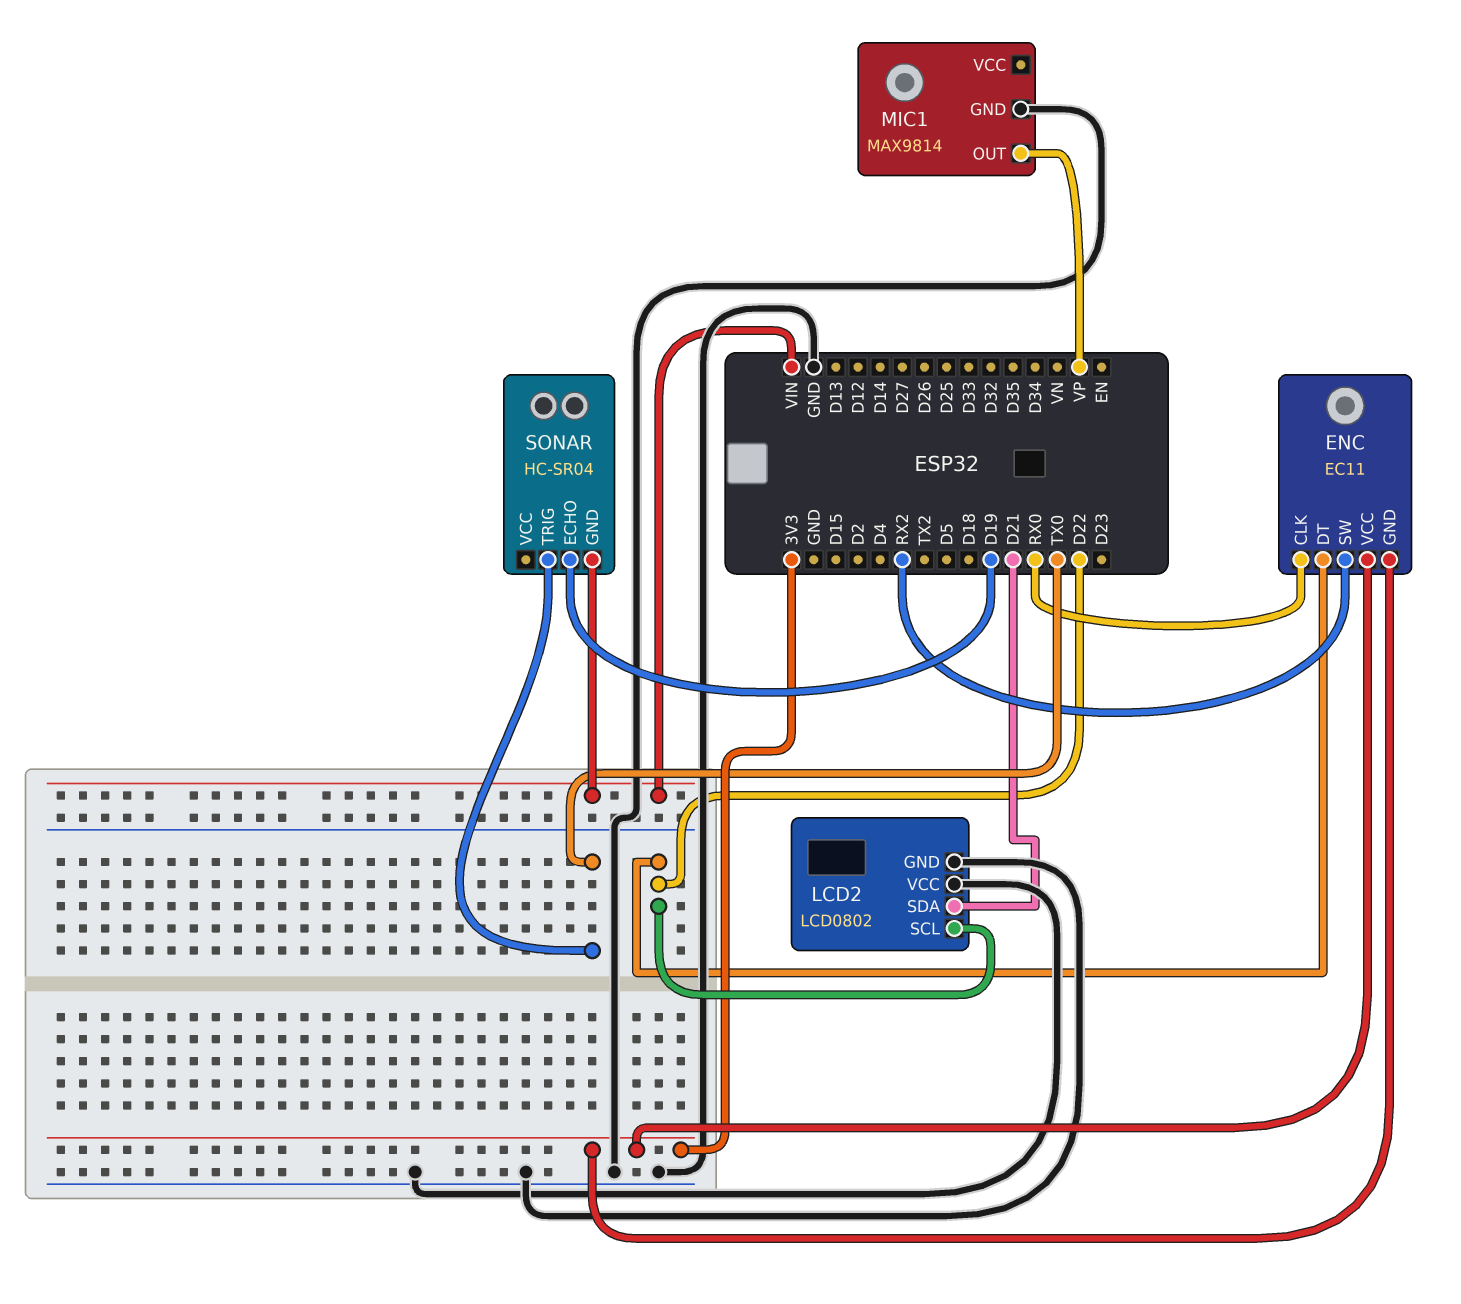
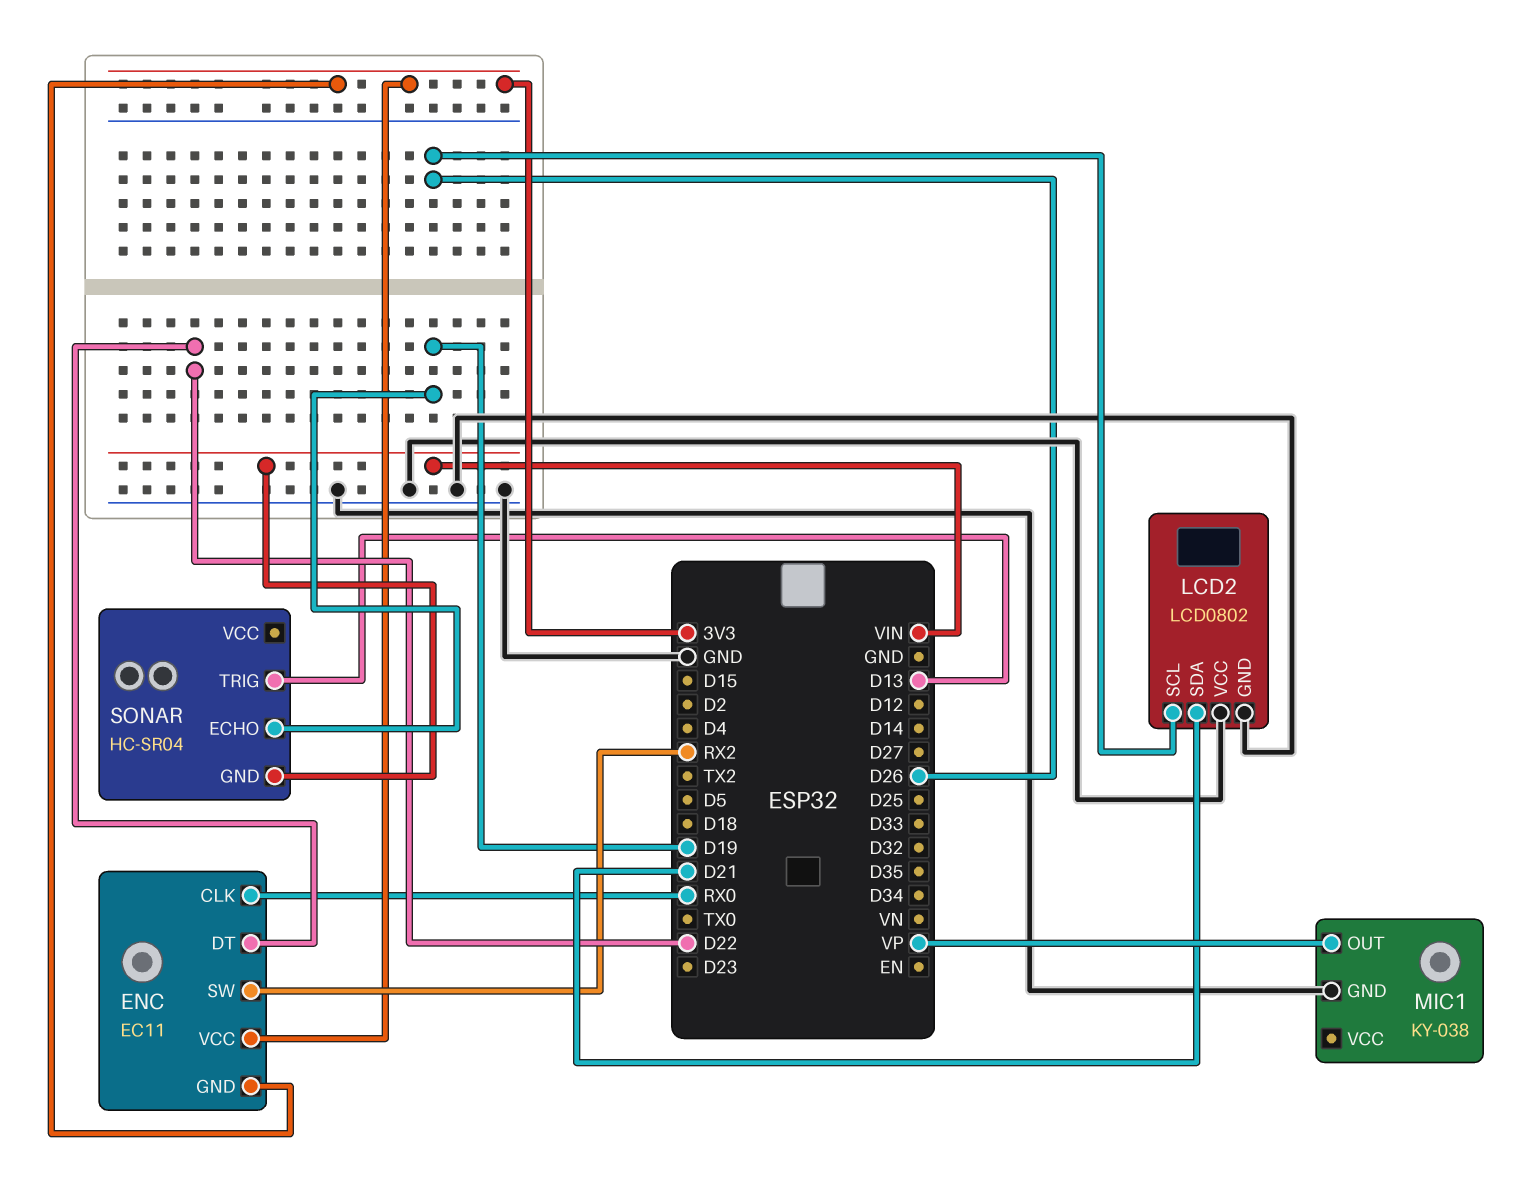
LCD2 pin SCL: D22 -> D26
MIC1: MAX9814 -> KY-038
SONAR pin TRIG: TX0 -> D13

